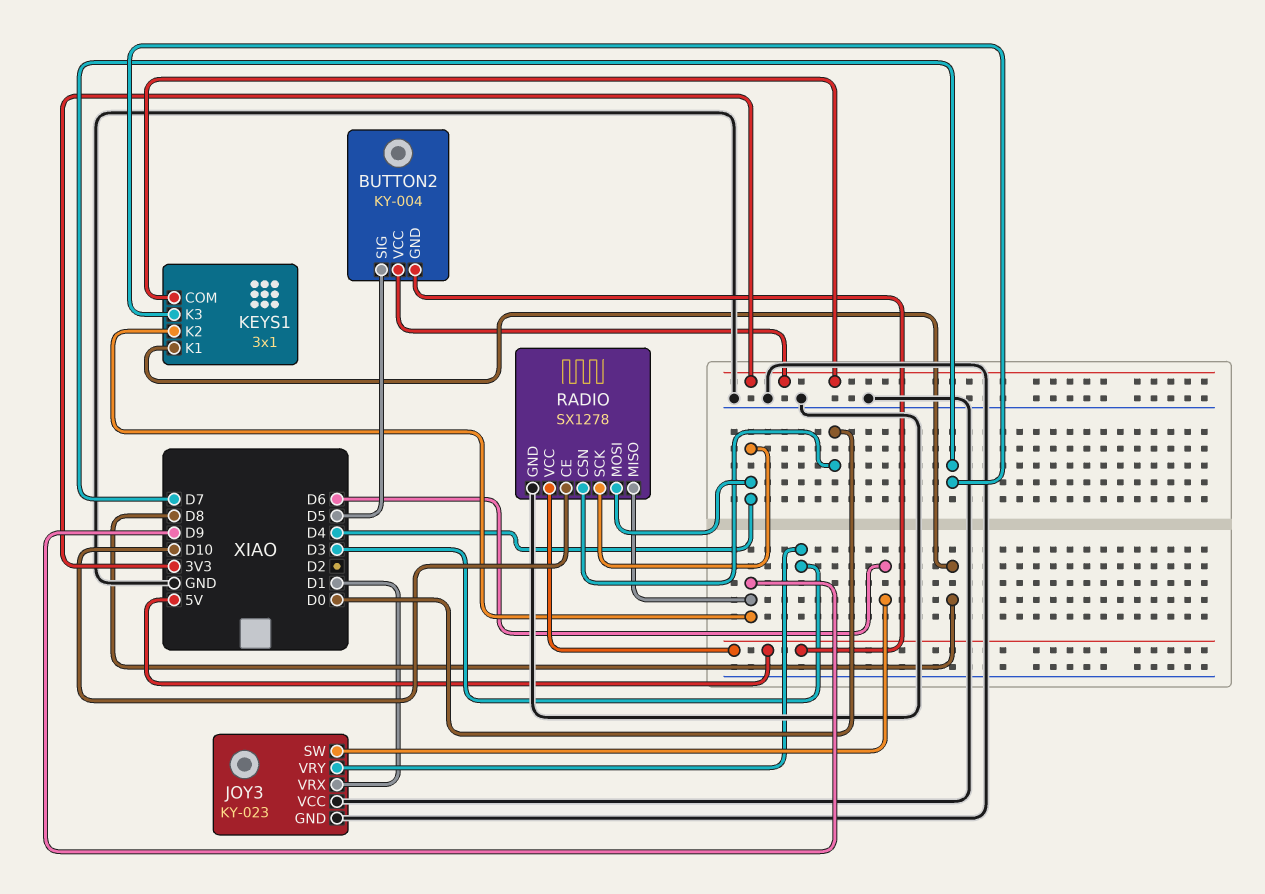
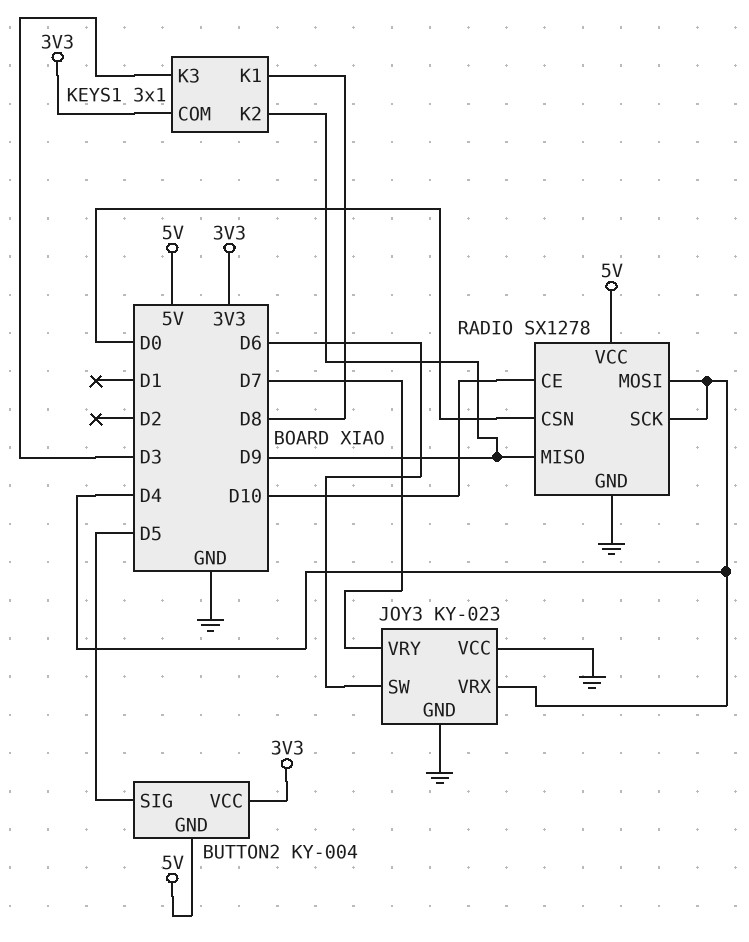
JOY3 pin VRX: D1 -> D4
JOY3 pin VRY: D3 -> D7
KEYS1 pin K3: D7 -> D3

